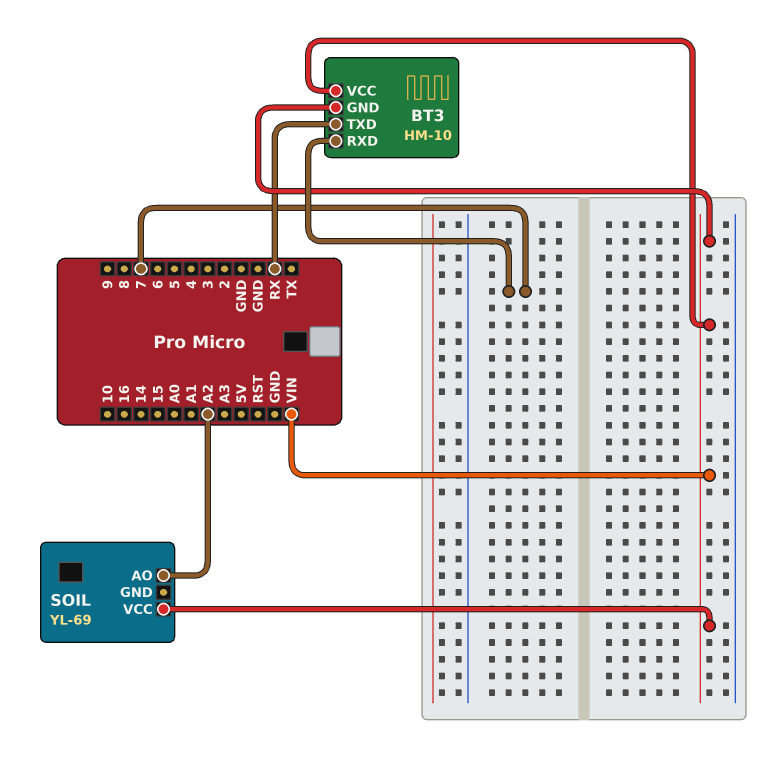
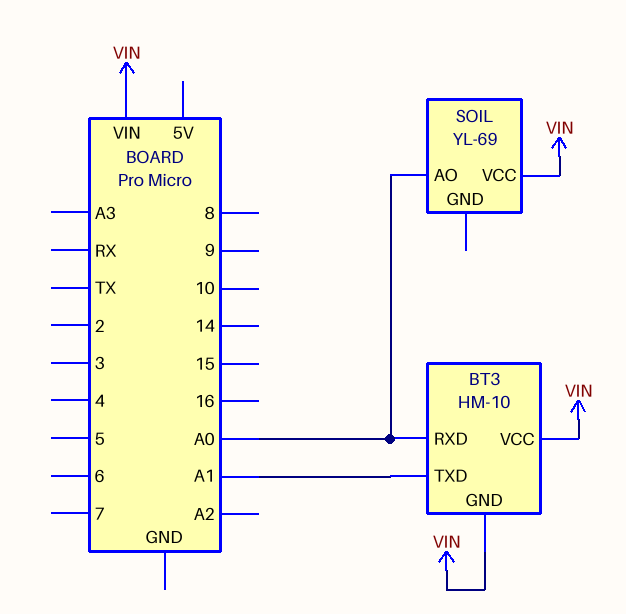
BT3 pin RXD: 7 -> A0
BT3 pin TXD: RX -> A1
SOIL pin AO: A2 -> A0

